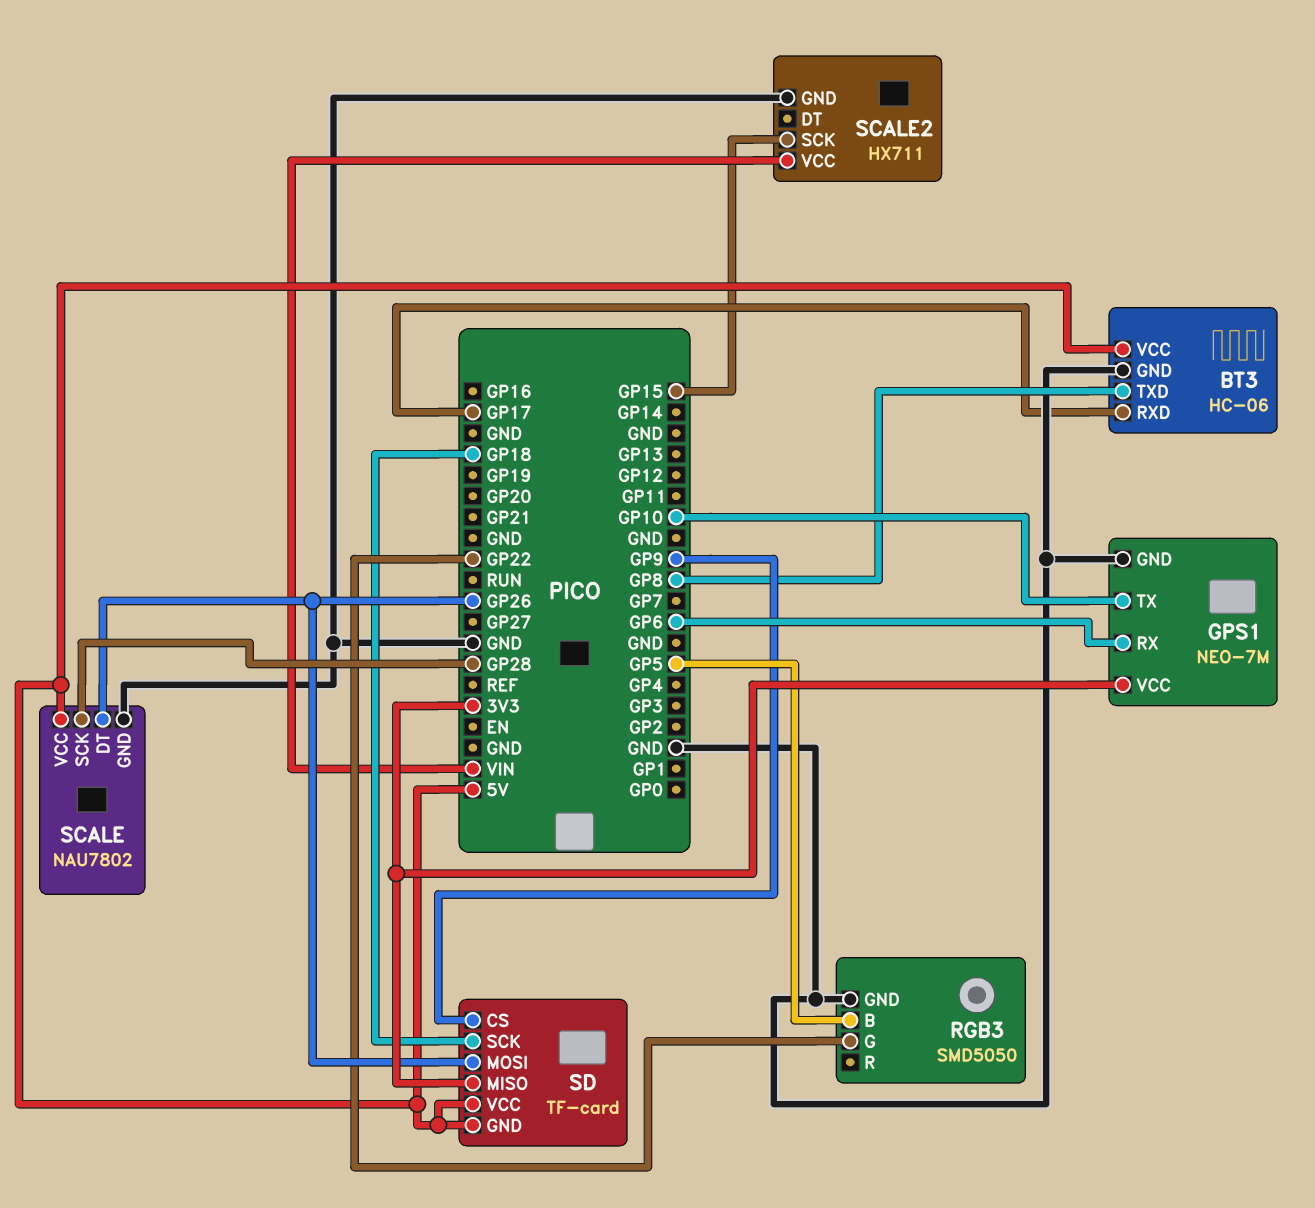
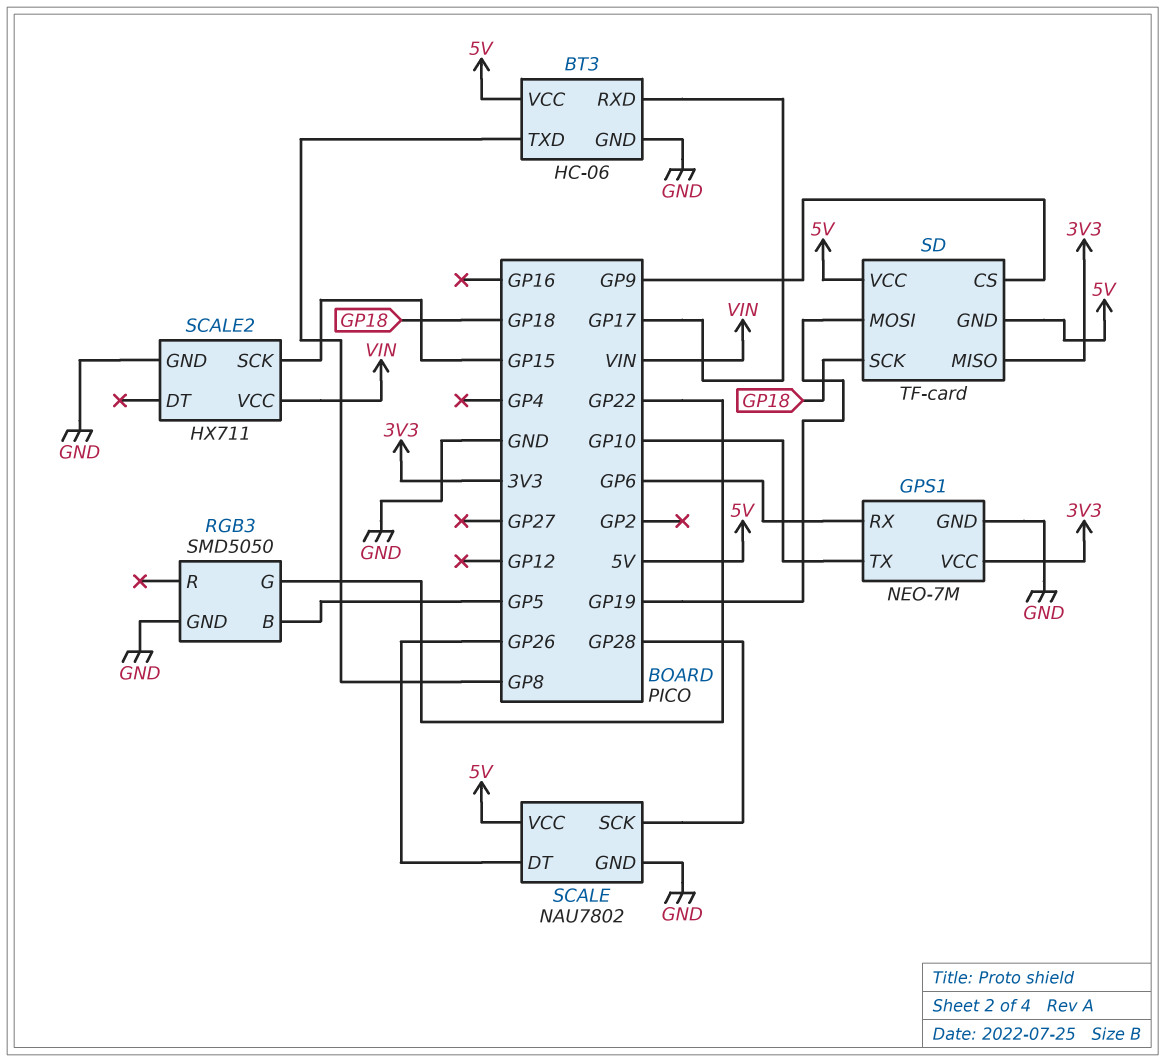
SD pin MOSI: GP26 -> GP19

